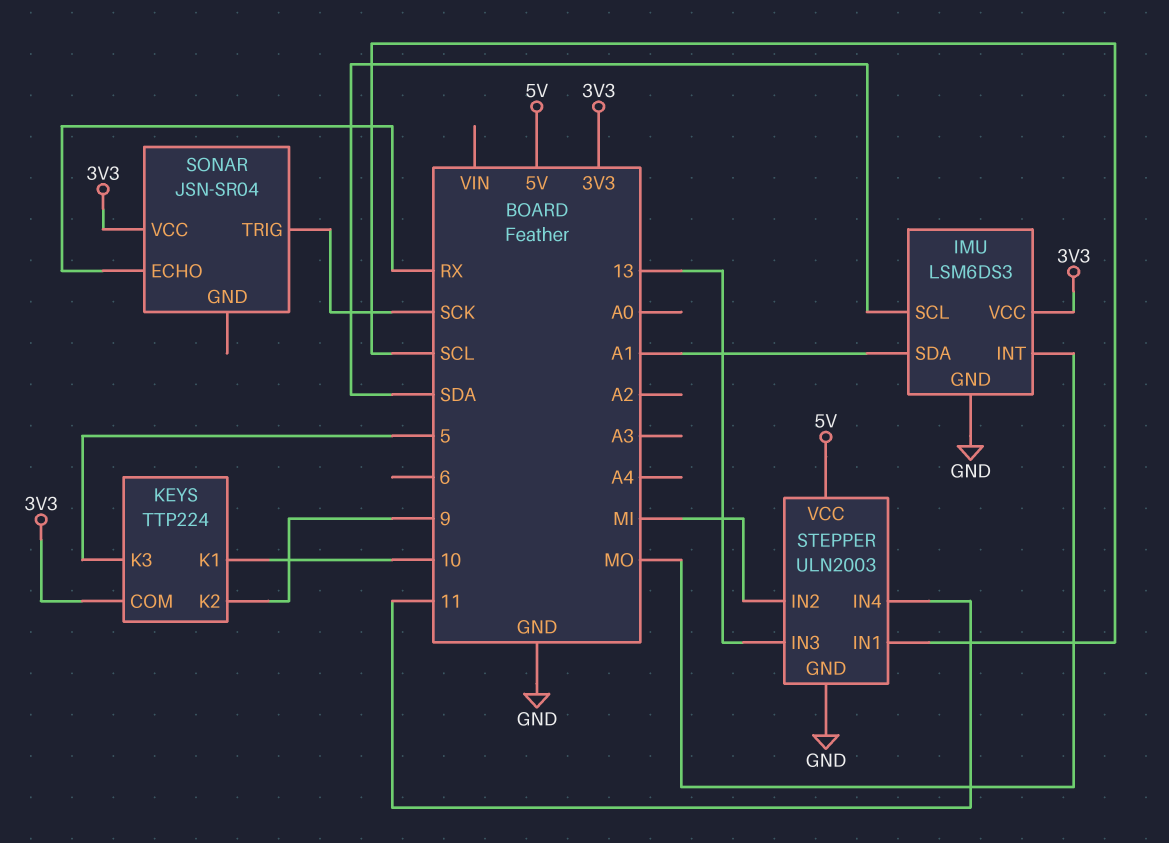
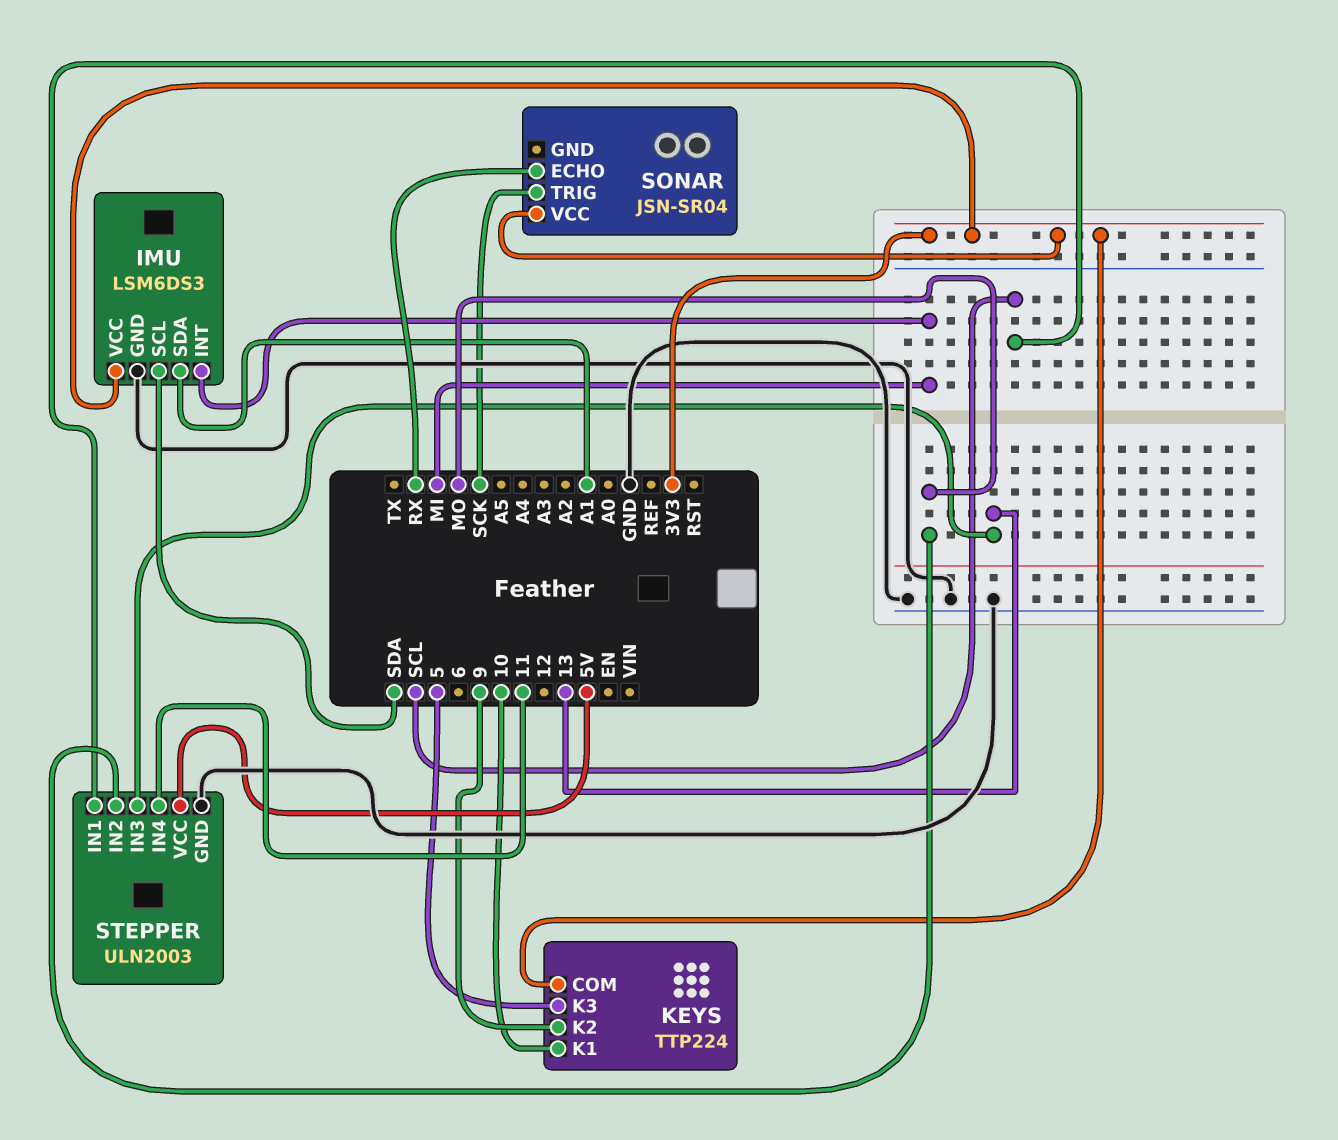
IMU pin INT: MO -> MI
STEPPER pin IN2: MI -> MO

